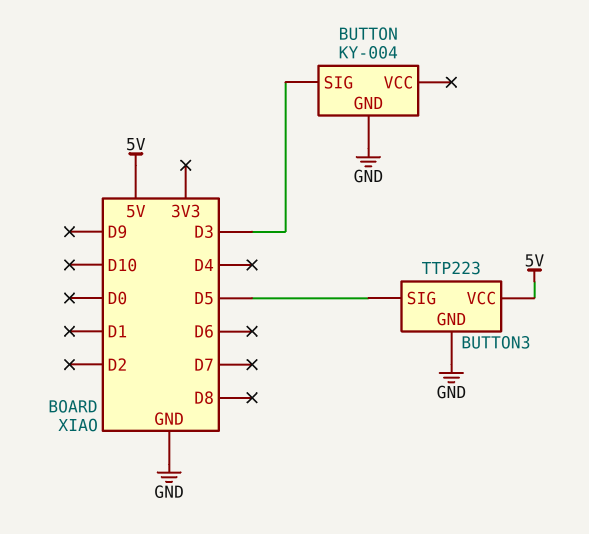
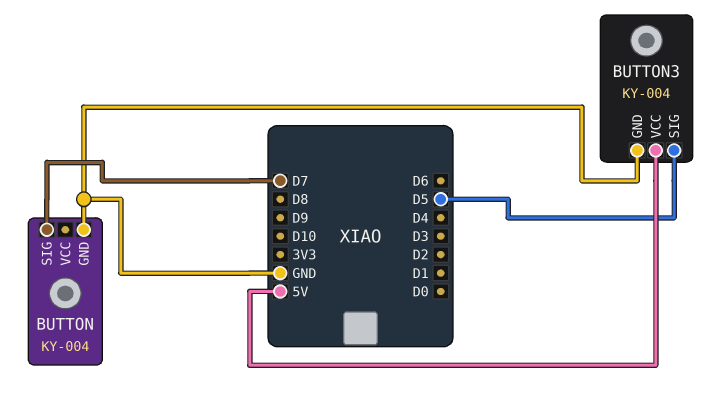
BUTTON pin SIG: D3 -> D7
BUTTON3: TTP223 -> KY-004

